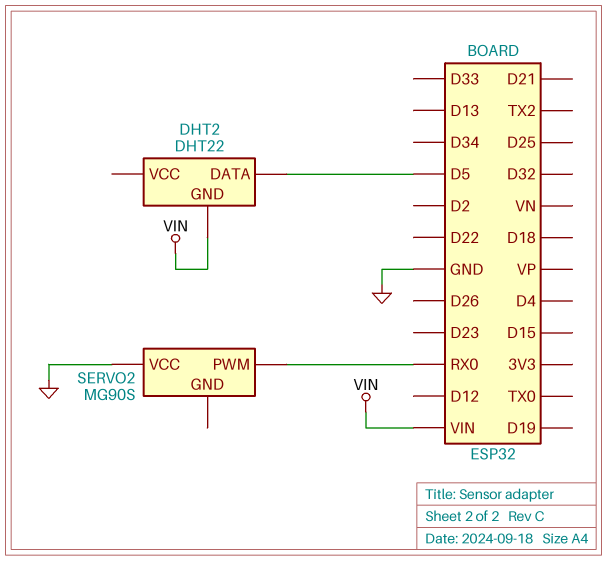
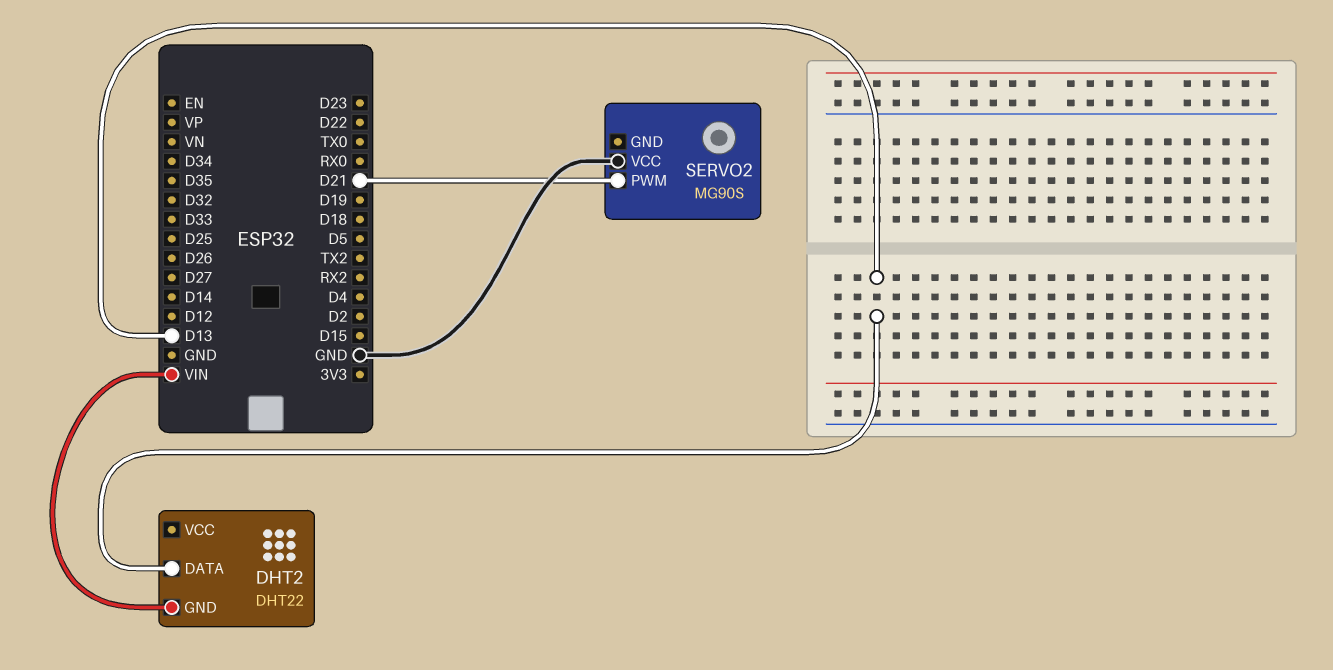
DHT2 pin DATA: D5 -> D13
SERVO2 pin PWM: RX0 -> D21

